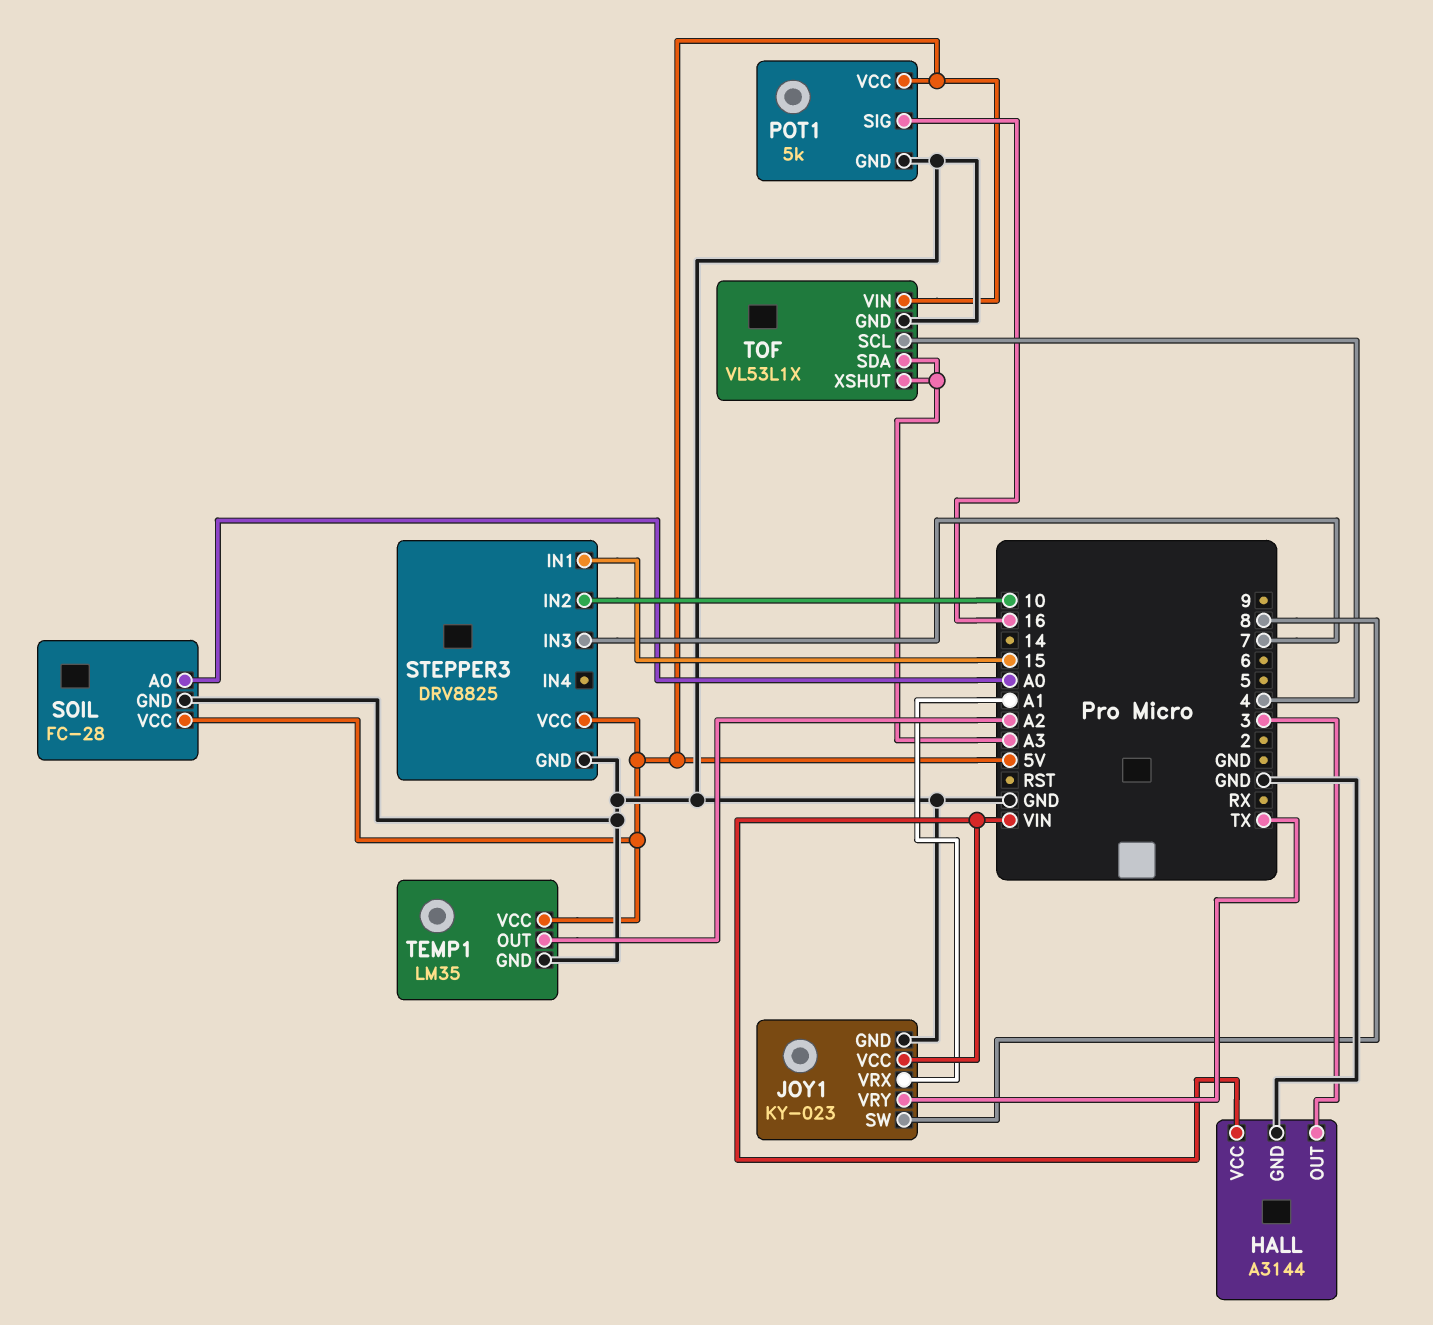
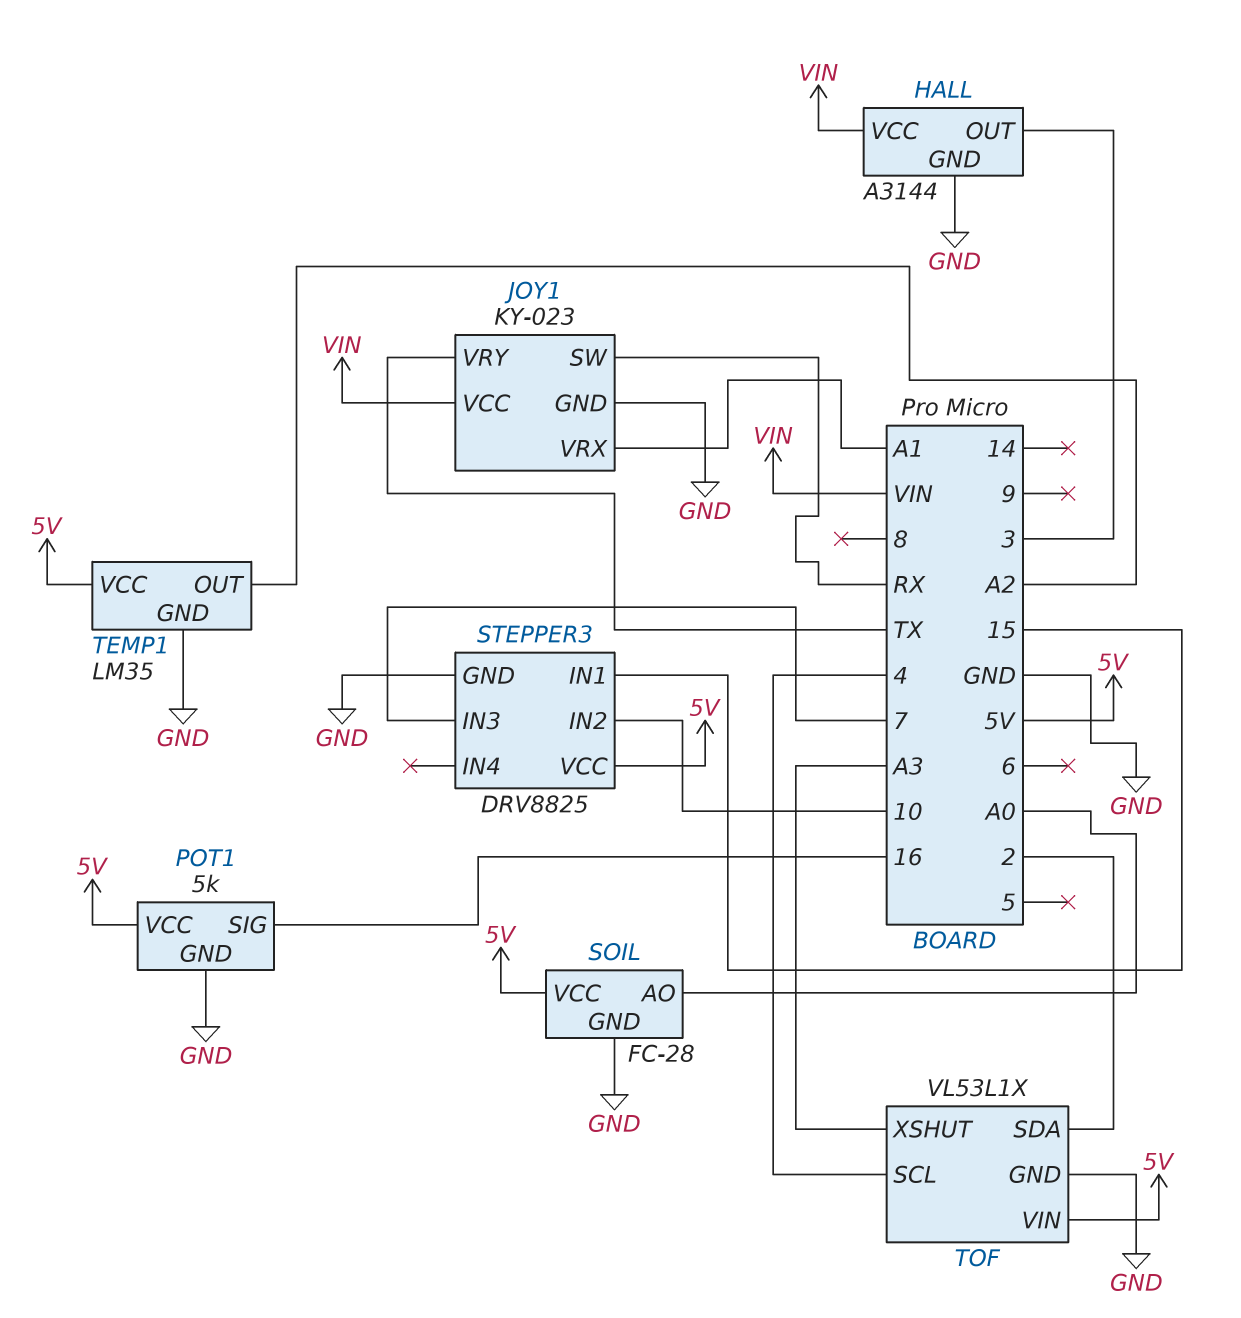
JOY1 pin SW: 8 -> RX
TOF pin SDA: A3 -> 2

